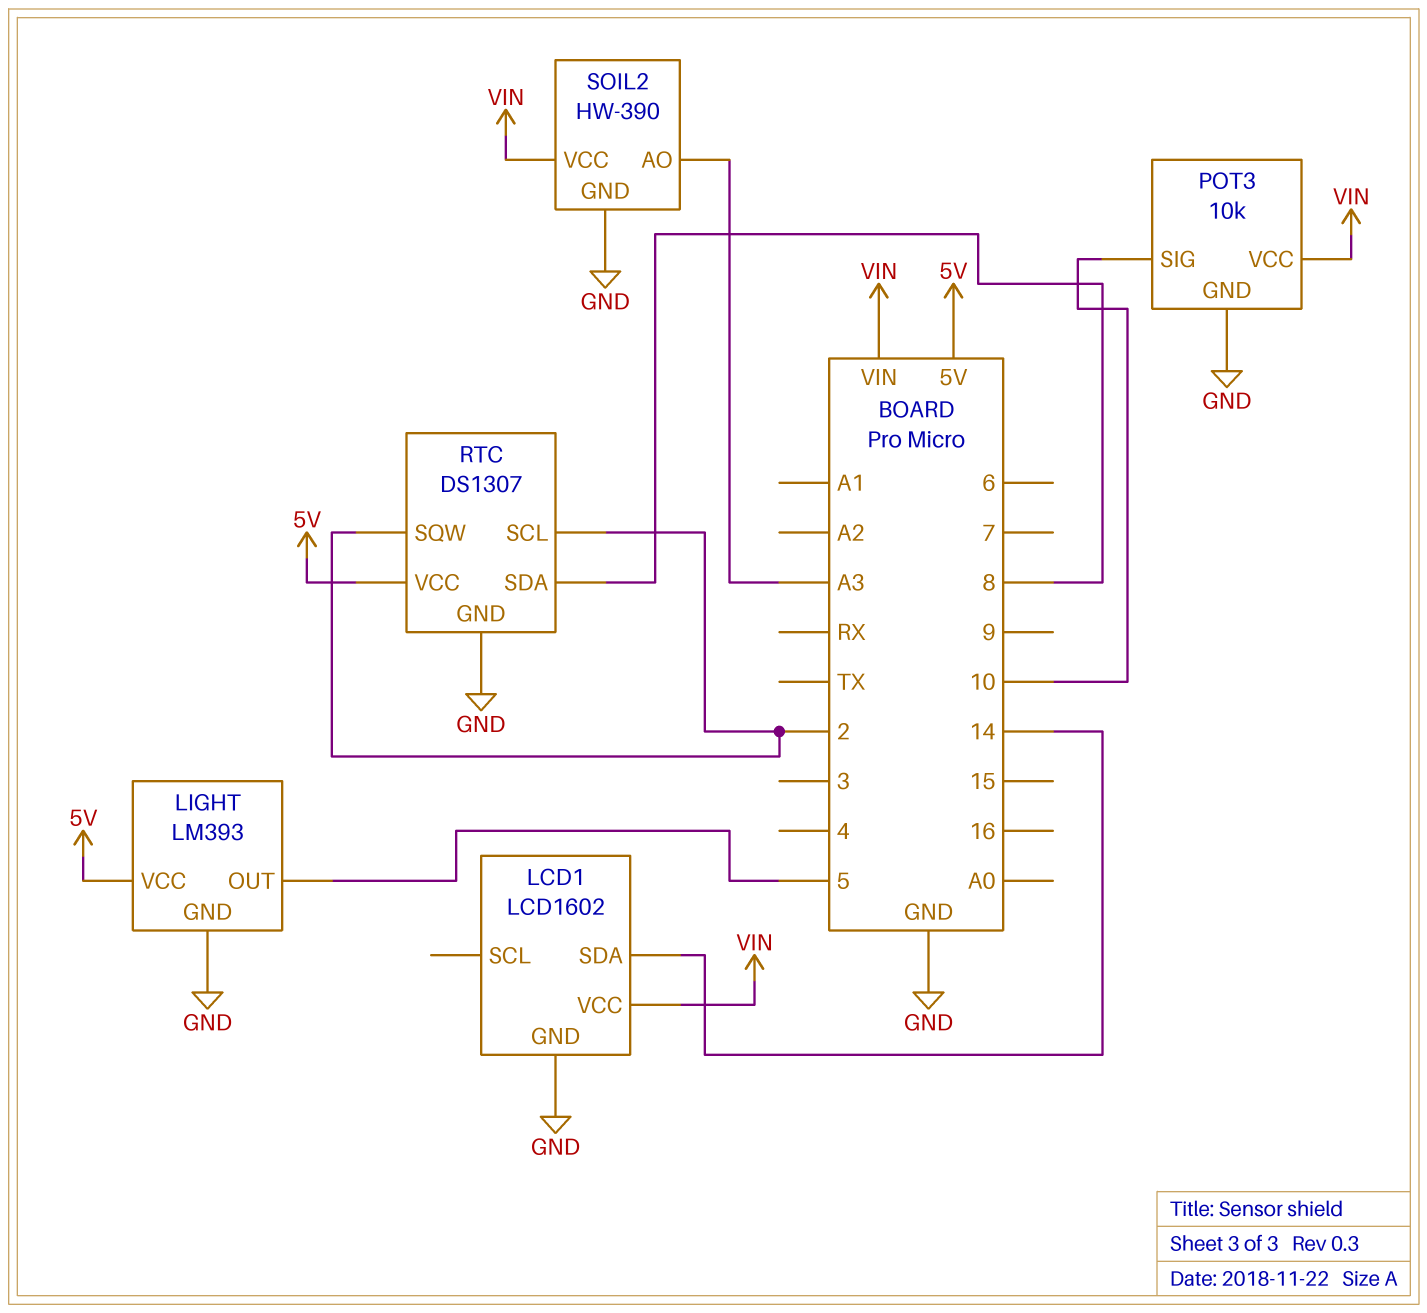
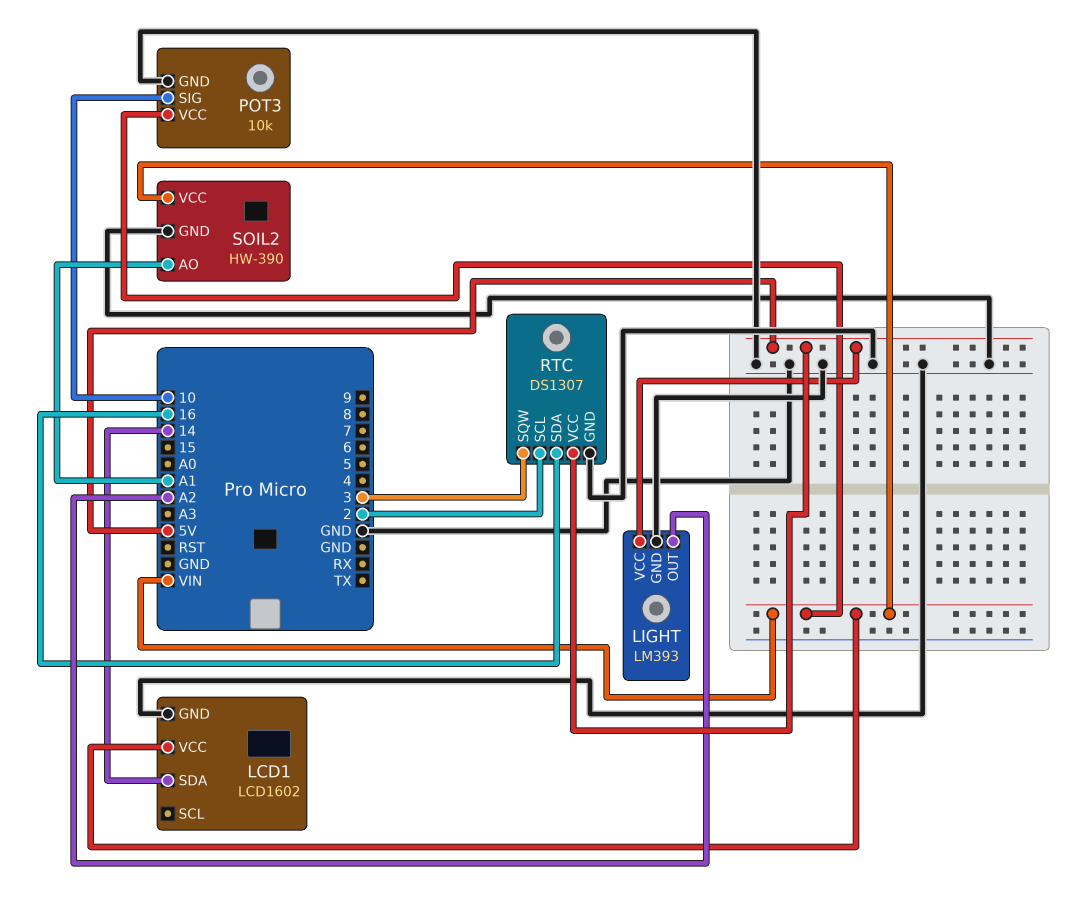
LIGHT pin OUT: 5 -> A2
RTC pin SDA: 8 -> 16
RTC pin SQW: 2 -> 3
SOIL2 pin AO: A3 -> A1

